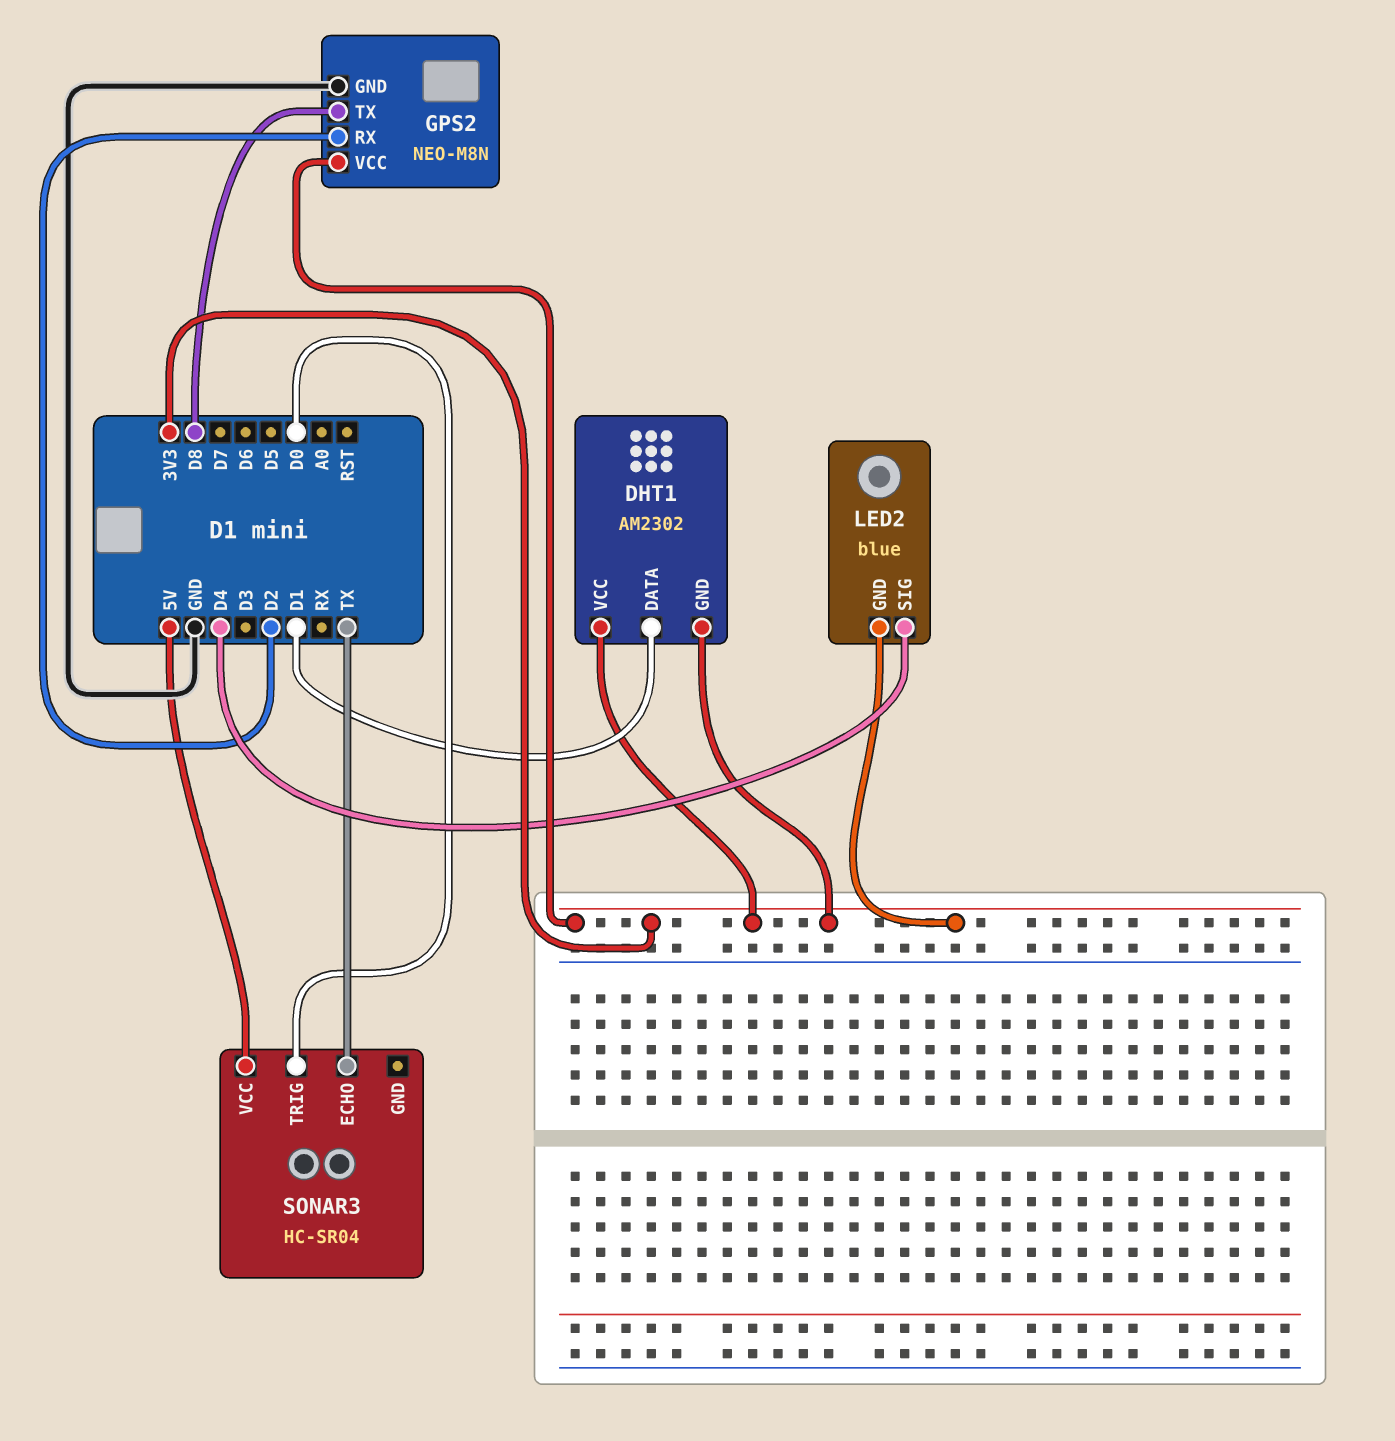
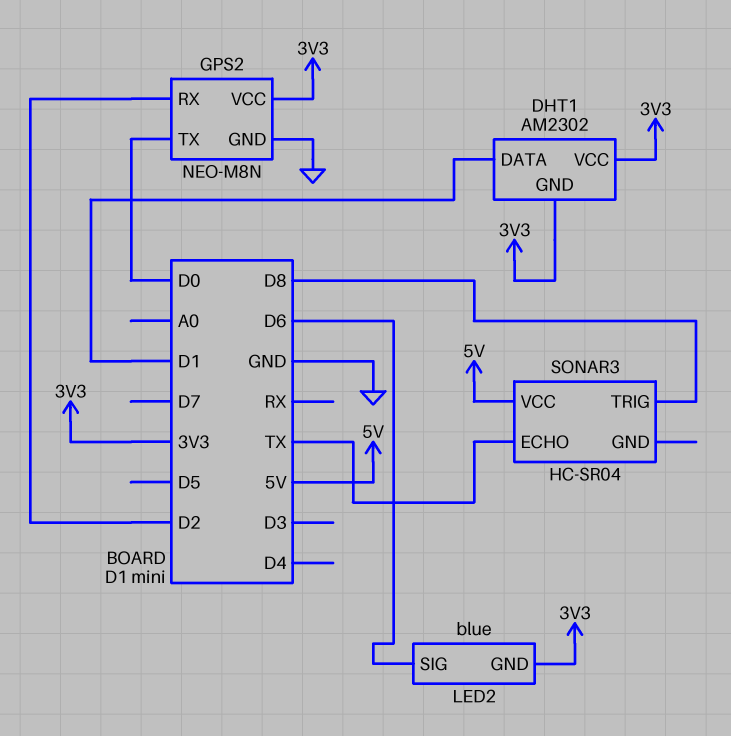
GPS2 pin TX: D8 -> D0
LED2 pin SIG: D4 -> D6
SONAR3 pin TRIG: D0 -> D8

